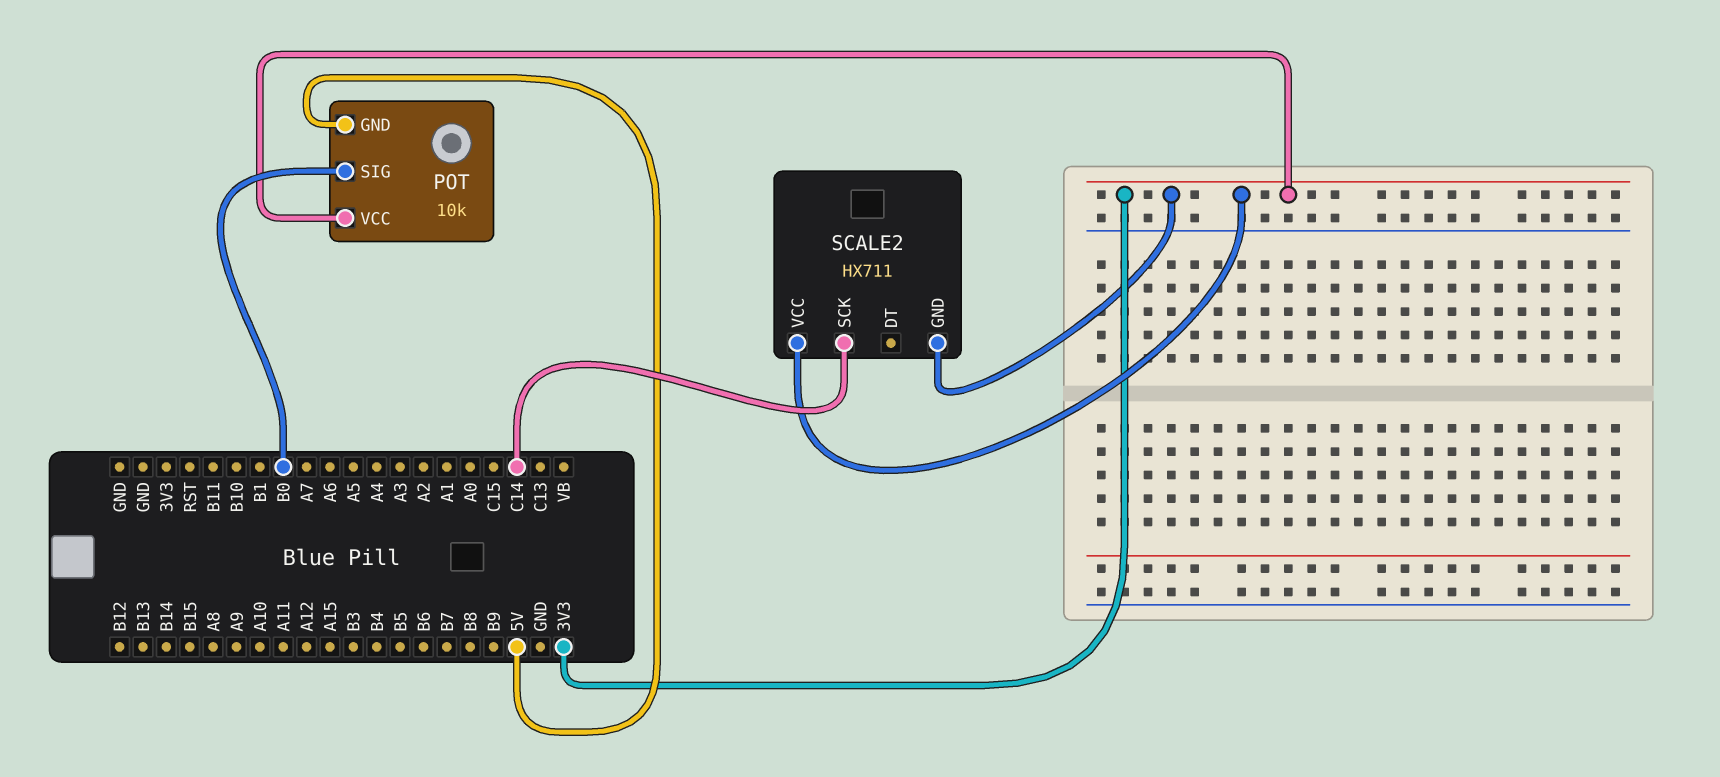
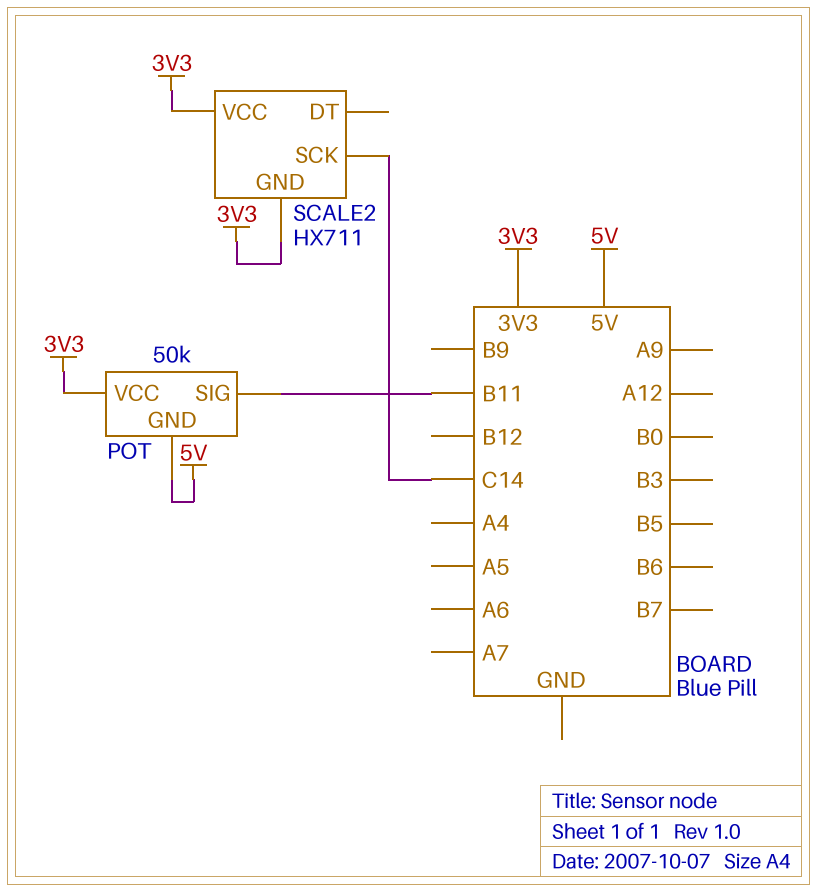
POT: 10k -> 50k
POT pin SIG: B0 -> B11

